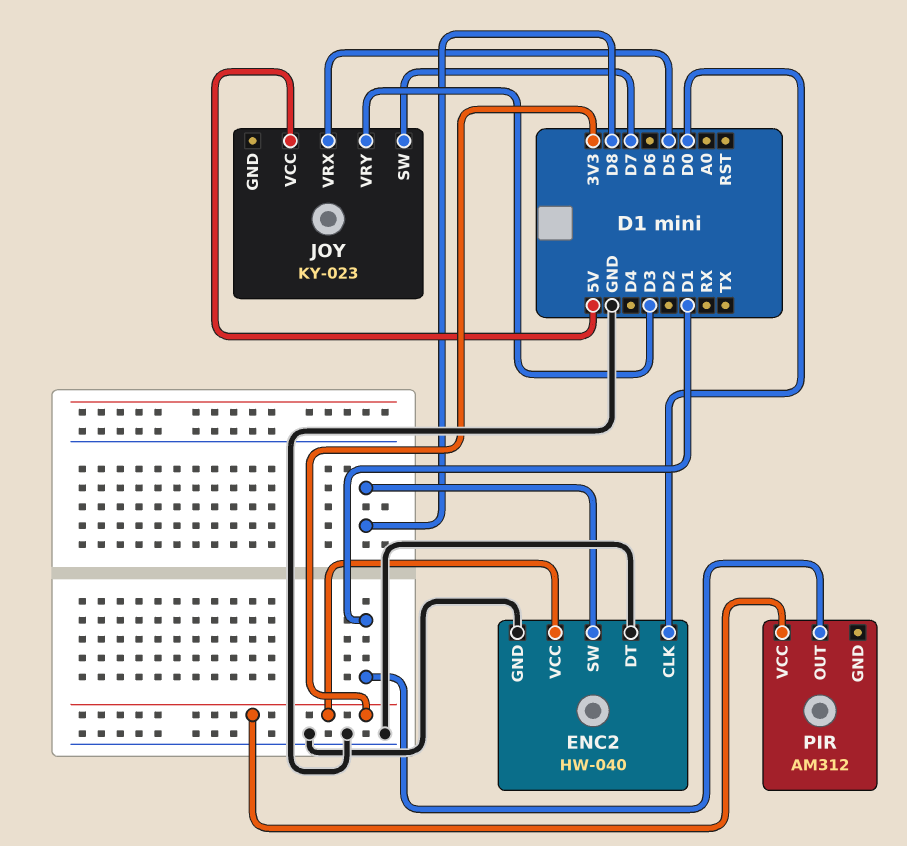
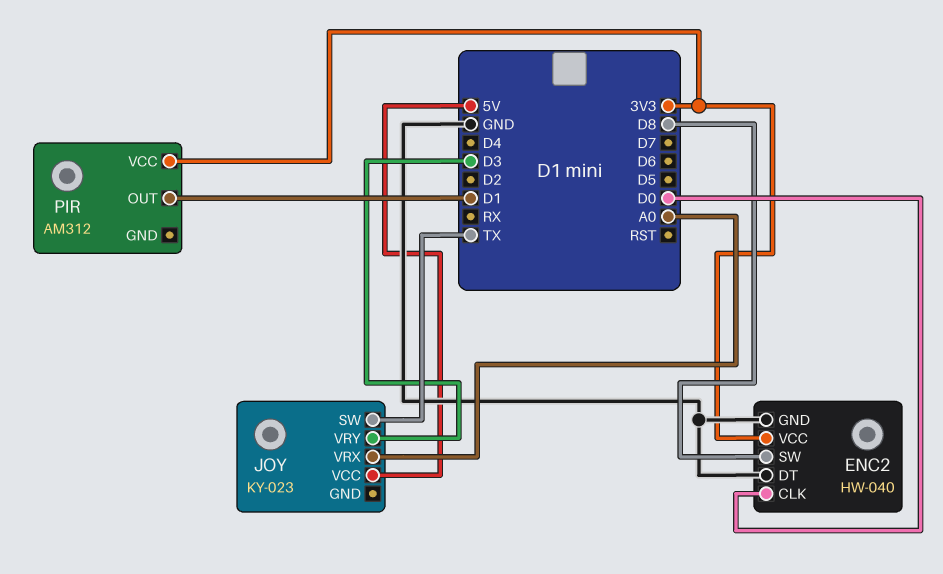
JOY pin SW: D7 -> TX
JOY pin VRX: D5 -> A0

